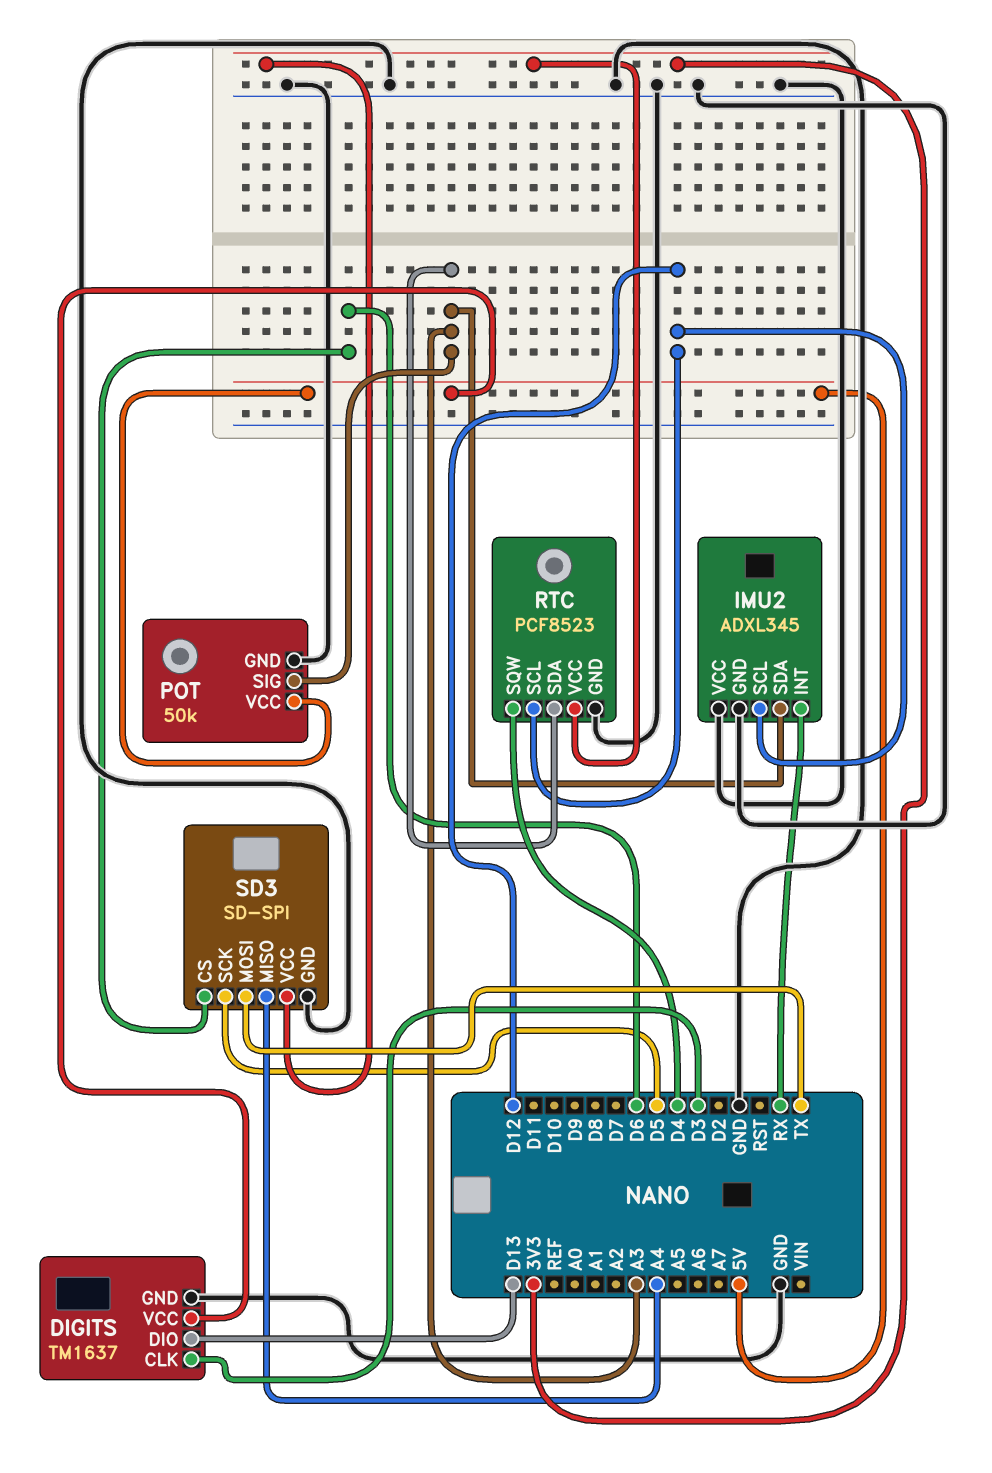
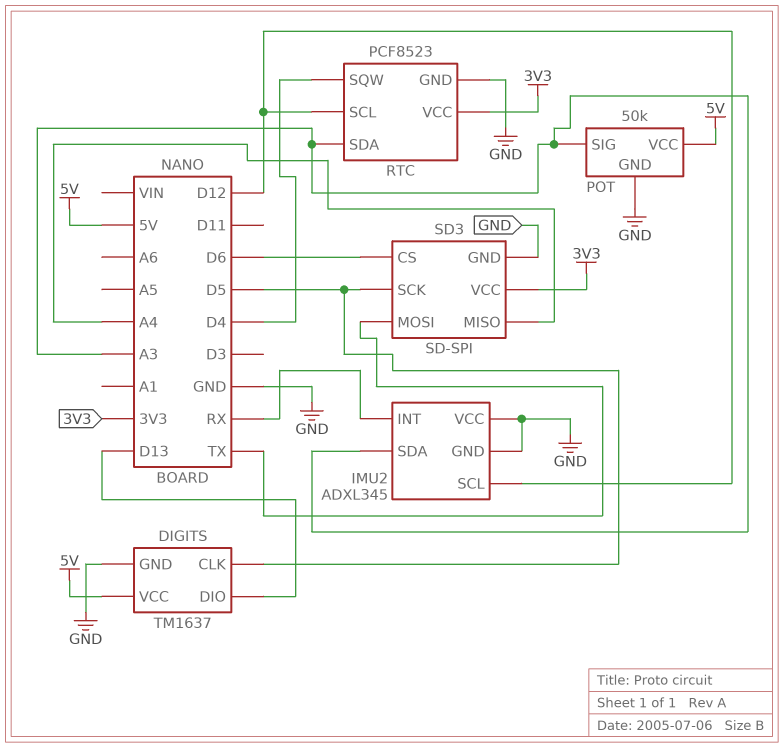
DIGITS pin CLK: D3 -> D5

